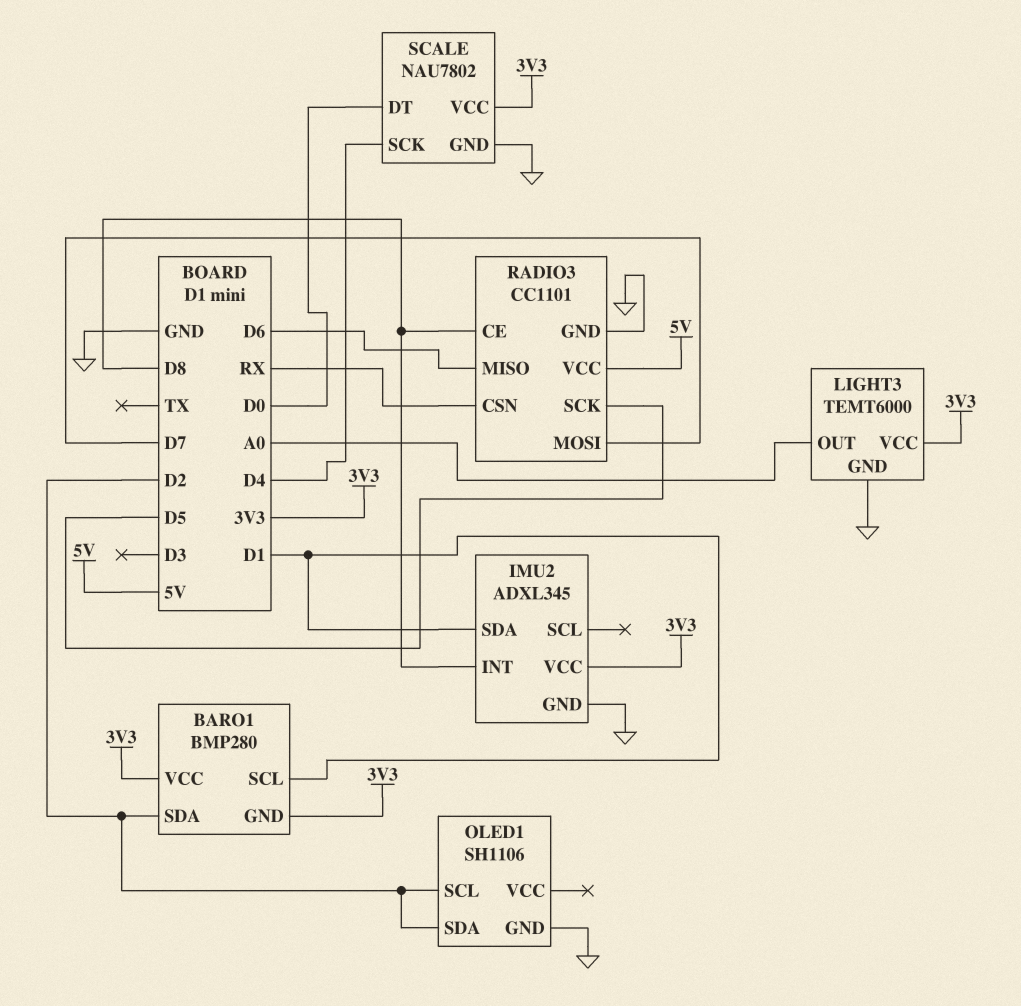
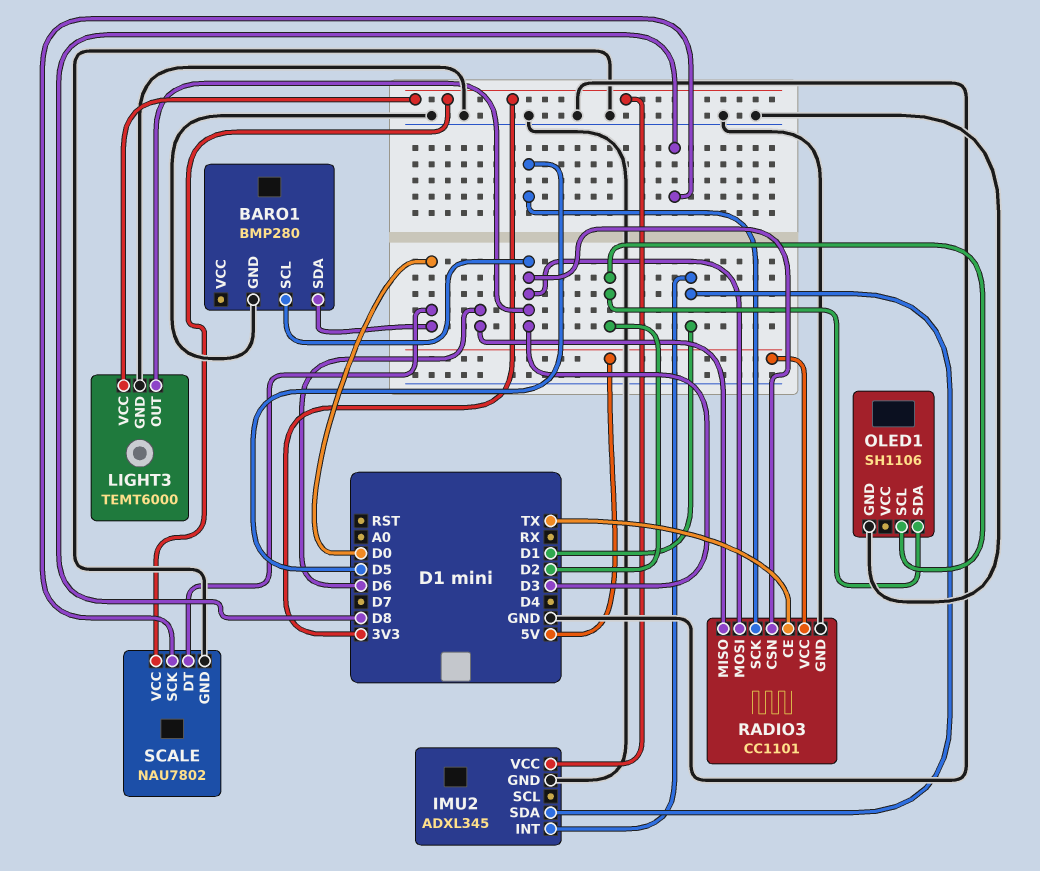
BARO1 pin GND: 3V3 -> GND
BARO1 pin SCL: D1 -> D3
BARO1 pin SDA: D2 -> D0
BARO1 pin VCC: 3V3 -> none
IMU2 pin INT: D8 -> D1
LIGHT3 pin OUT: A0 -> D3
RADIO3 pin CE: D8 -> TX
RADIO3 pin CSN: RX -> D3
RADIO3 pin MOSI: D7 -> D3
SCALE pin SCK: D4 -> D8

